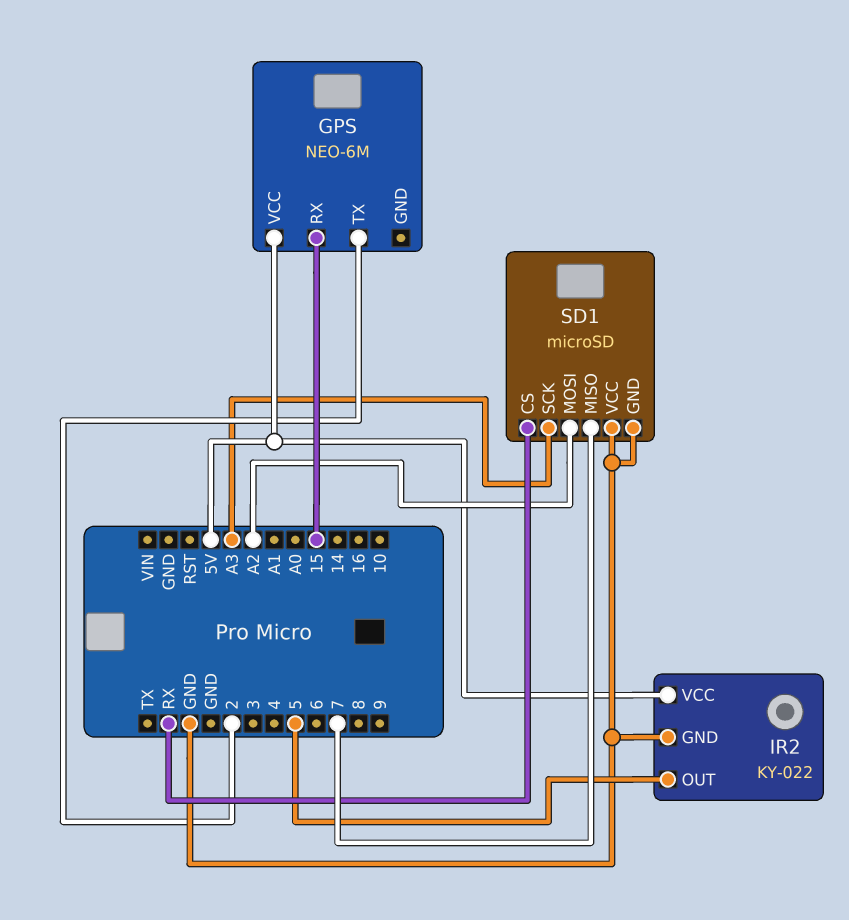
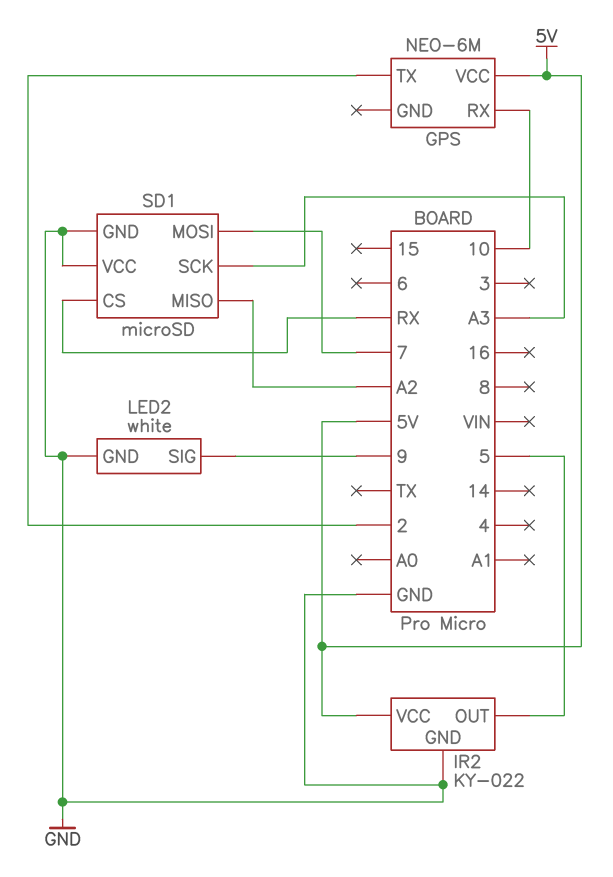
GPS pin RX: 15 -> 10
LED2: none -> white
LED2 pin GND: none -> GND
LED2 pin SIG: none -> 9
SD1 pin MISO: 7 -> A2
SD1 pin MOSI: A2 -> 7

